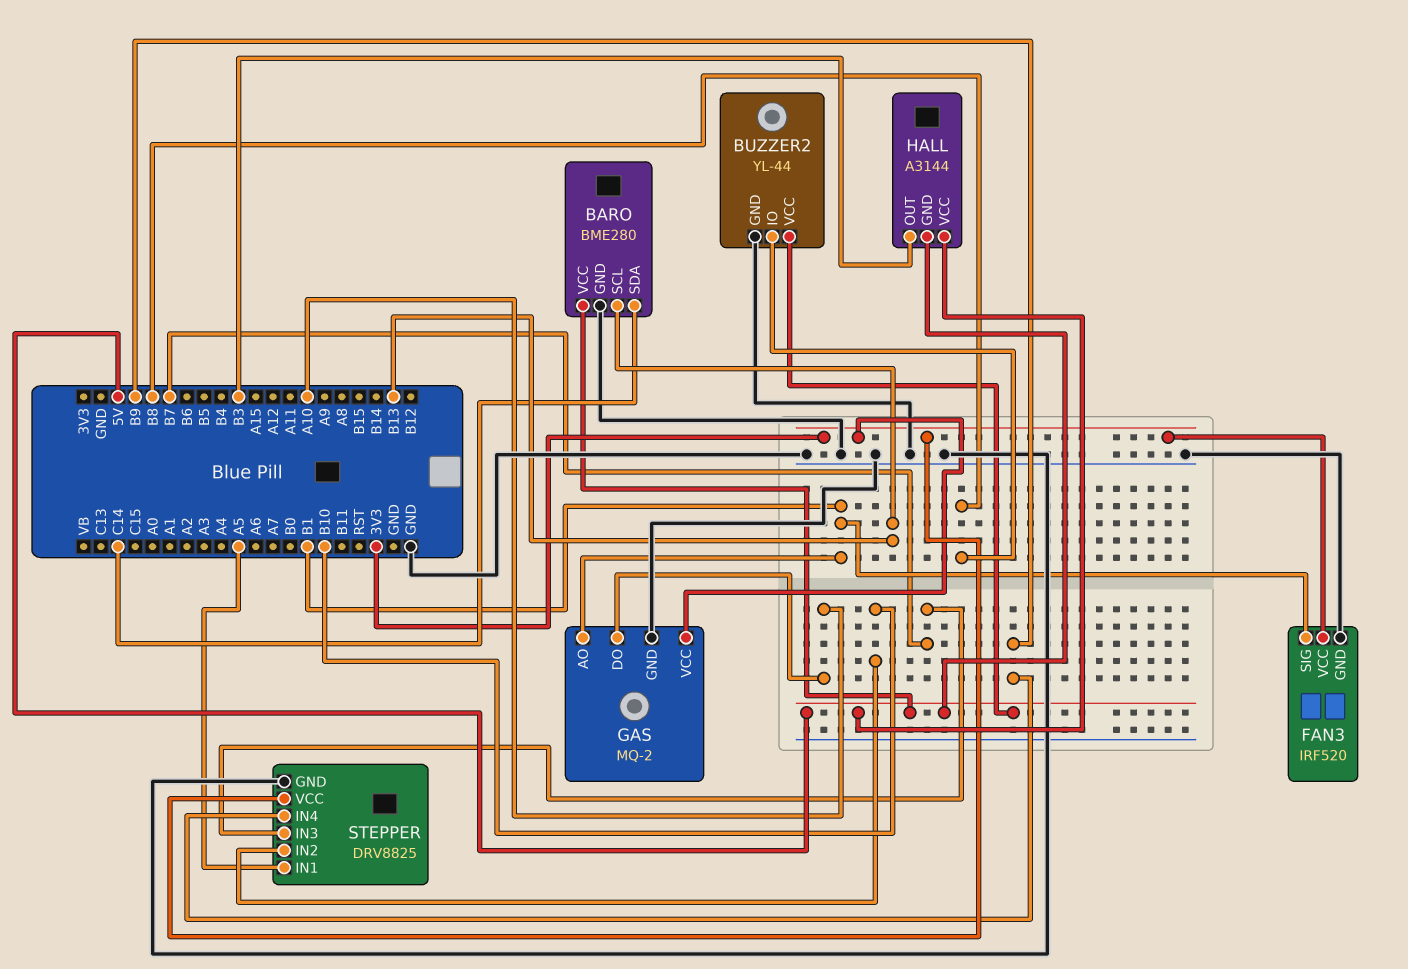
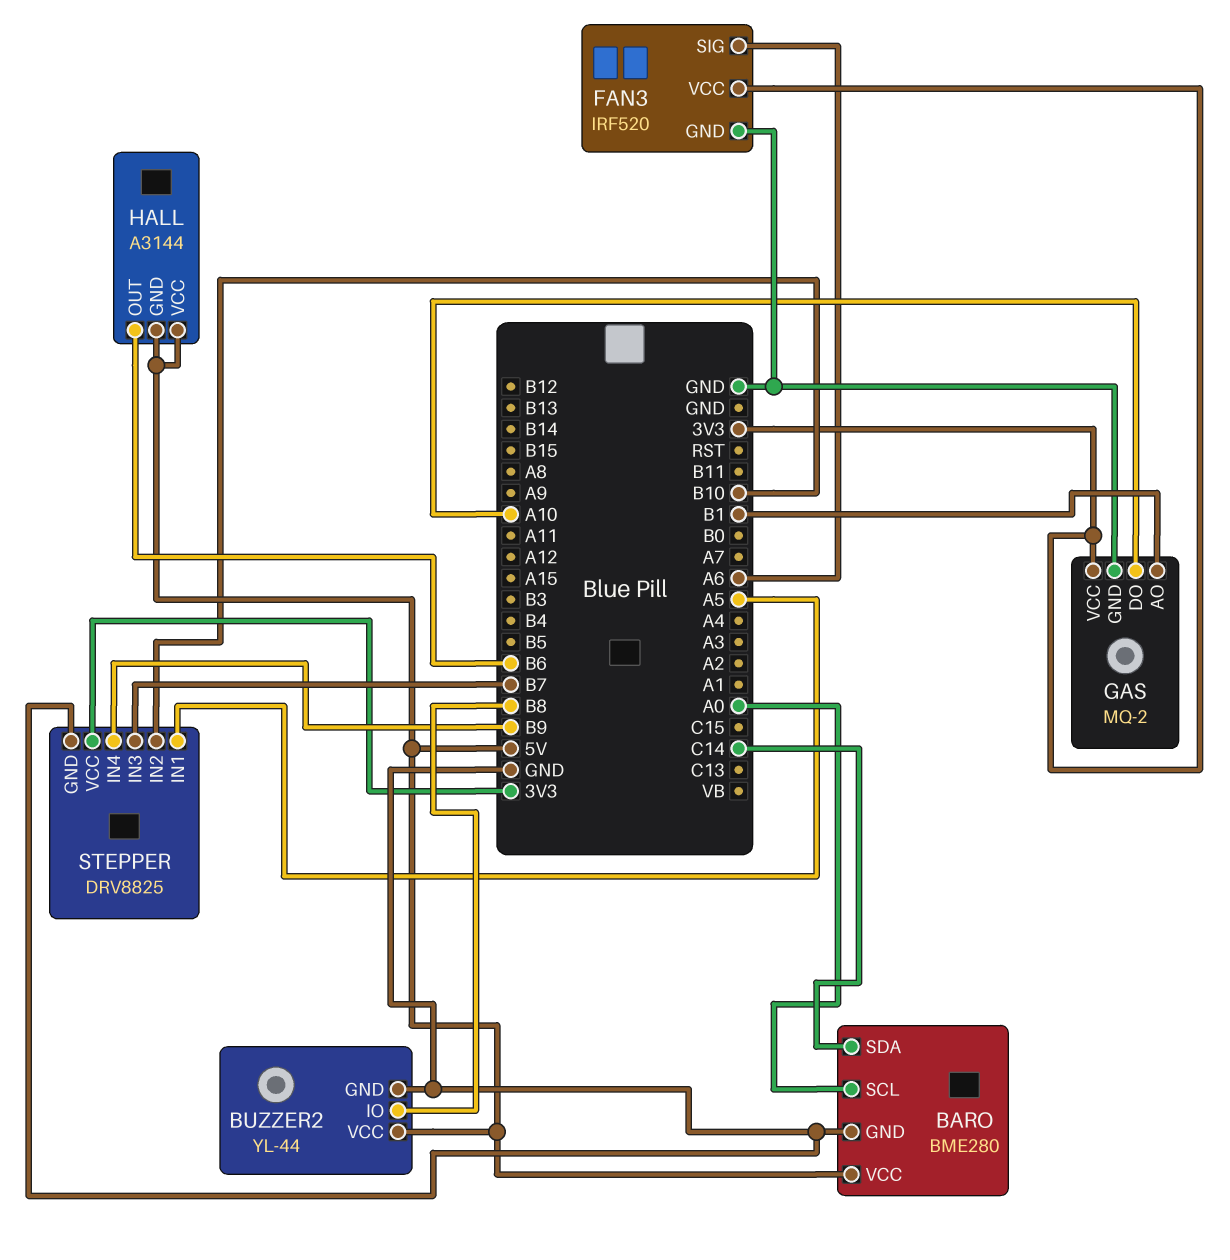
BARO pin SCL: B13 -> A0
FAN3 pin SIG: B1 -> A6
HALL pin OUT: B3 -> B6

